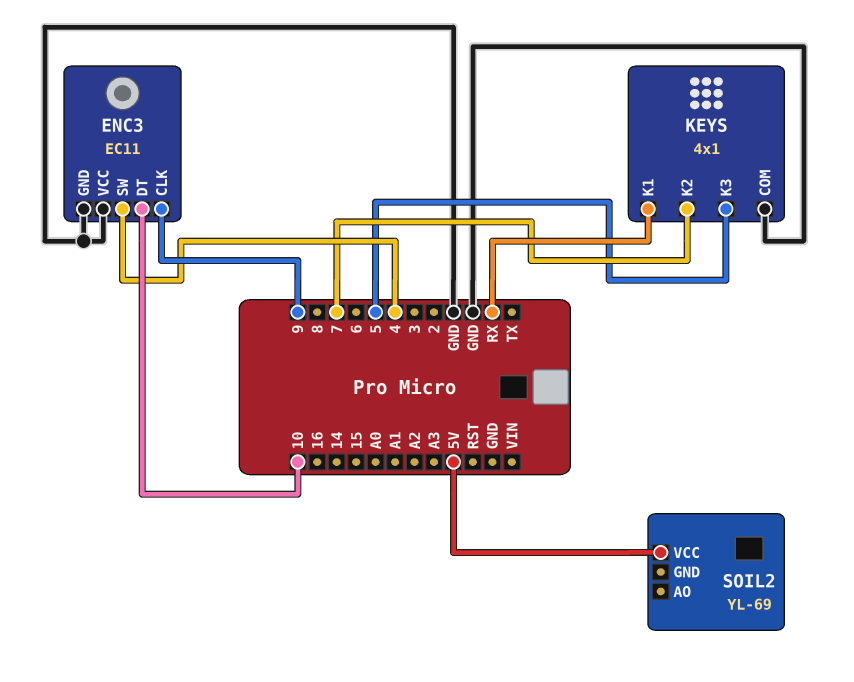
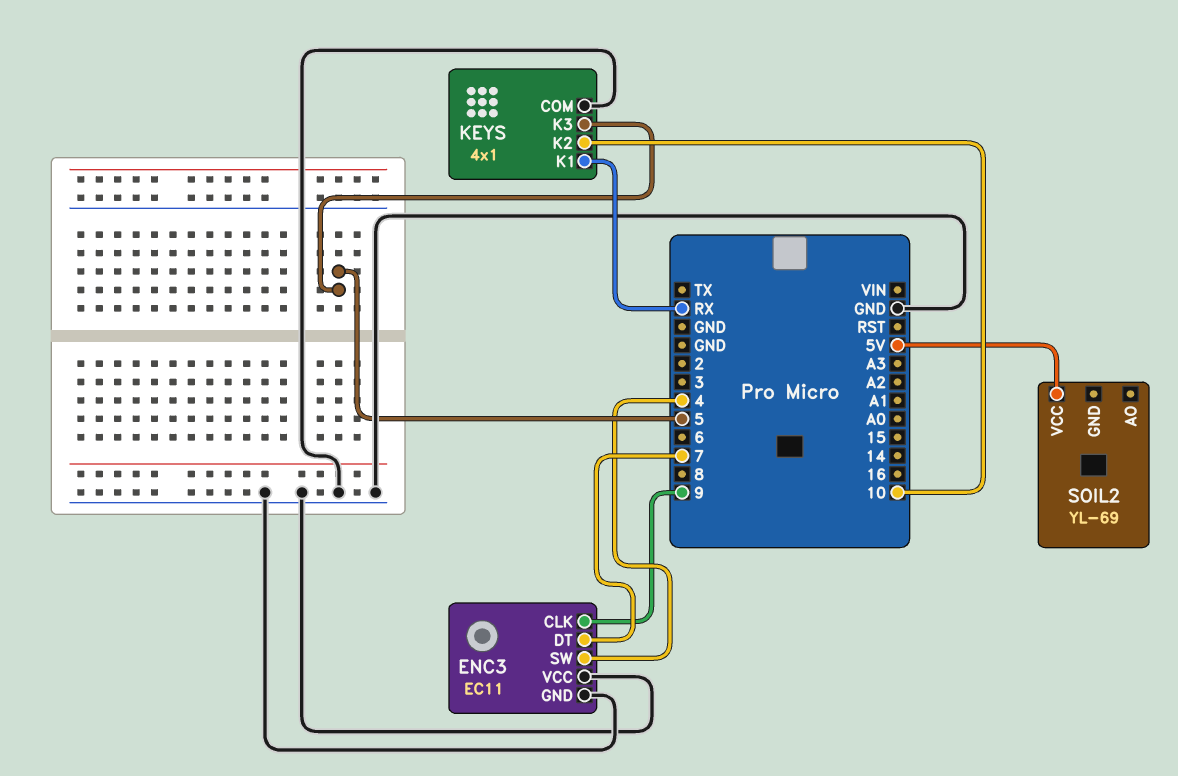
ENC3 pin DT: 10 -> 7
KEYS pin K2: 7 -> 10

